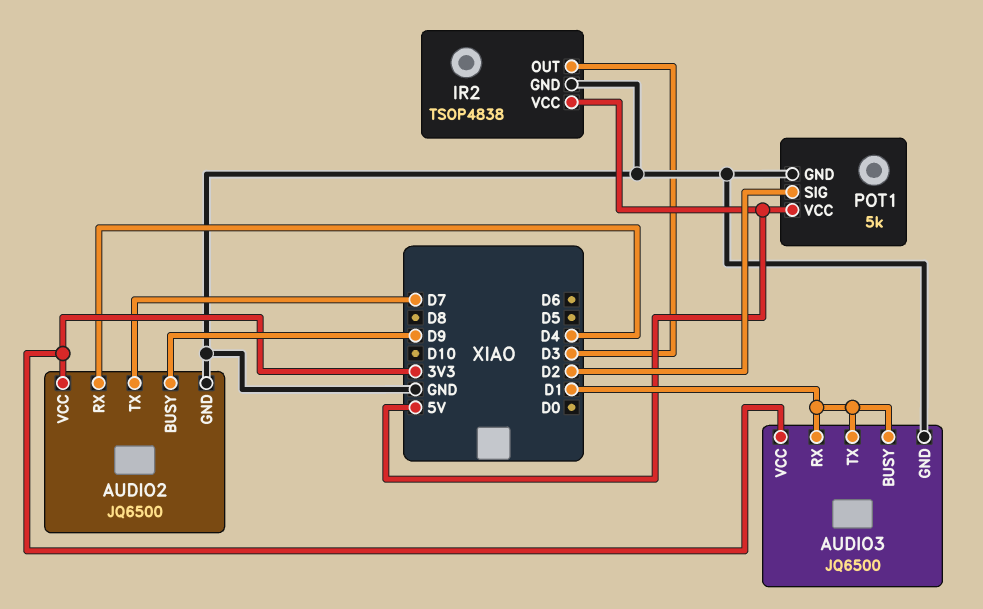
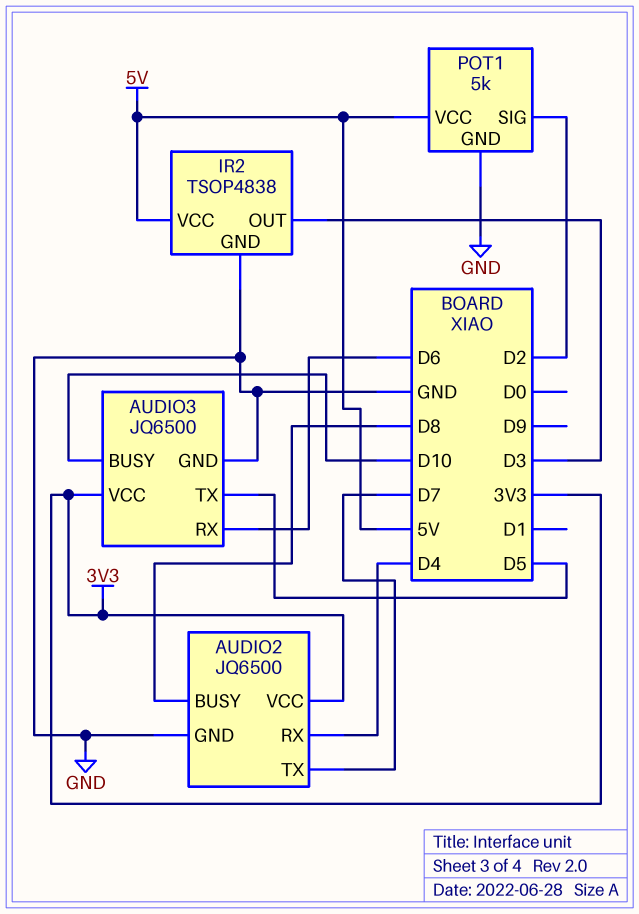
AUDIO2 pin BUSY: D9 -> D8
AUDIO3 pin BUSY: D1 -> D10
AUDIO3 pin RX: D1 -> D6
AUDIO3 pin TX: D1 -> D5

